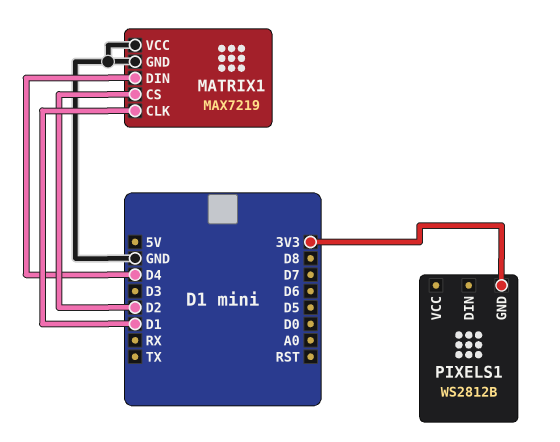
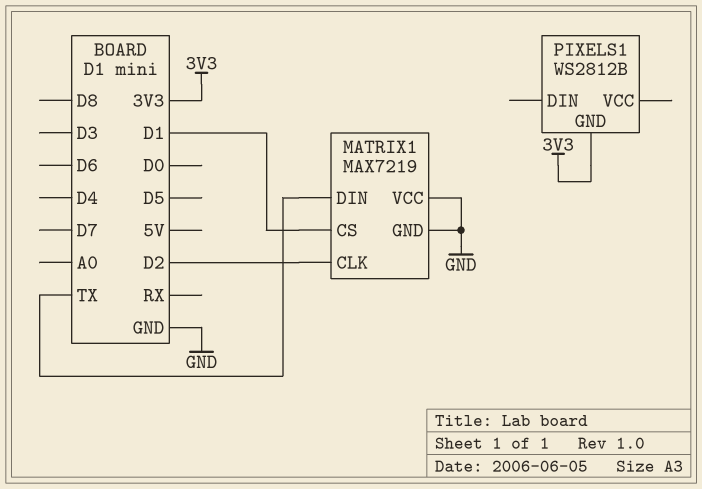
MATRIX1 pin CLK: D1 -> D2
MATRIX1 pin CS: D2 -> D1
MATRIX1 pin DIN: D4 -> TX

